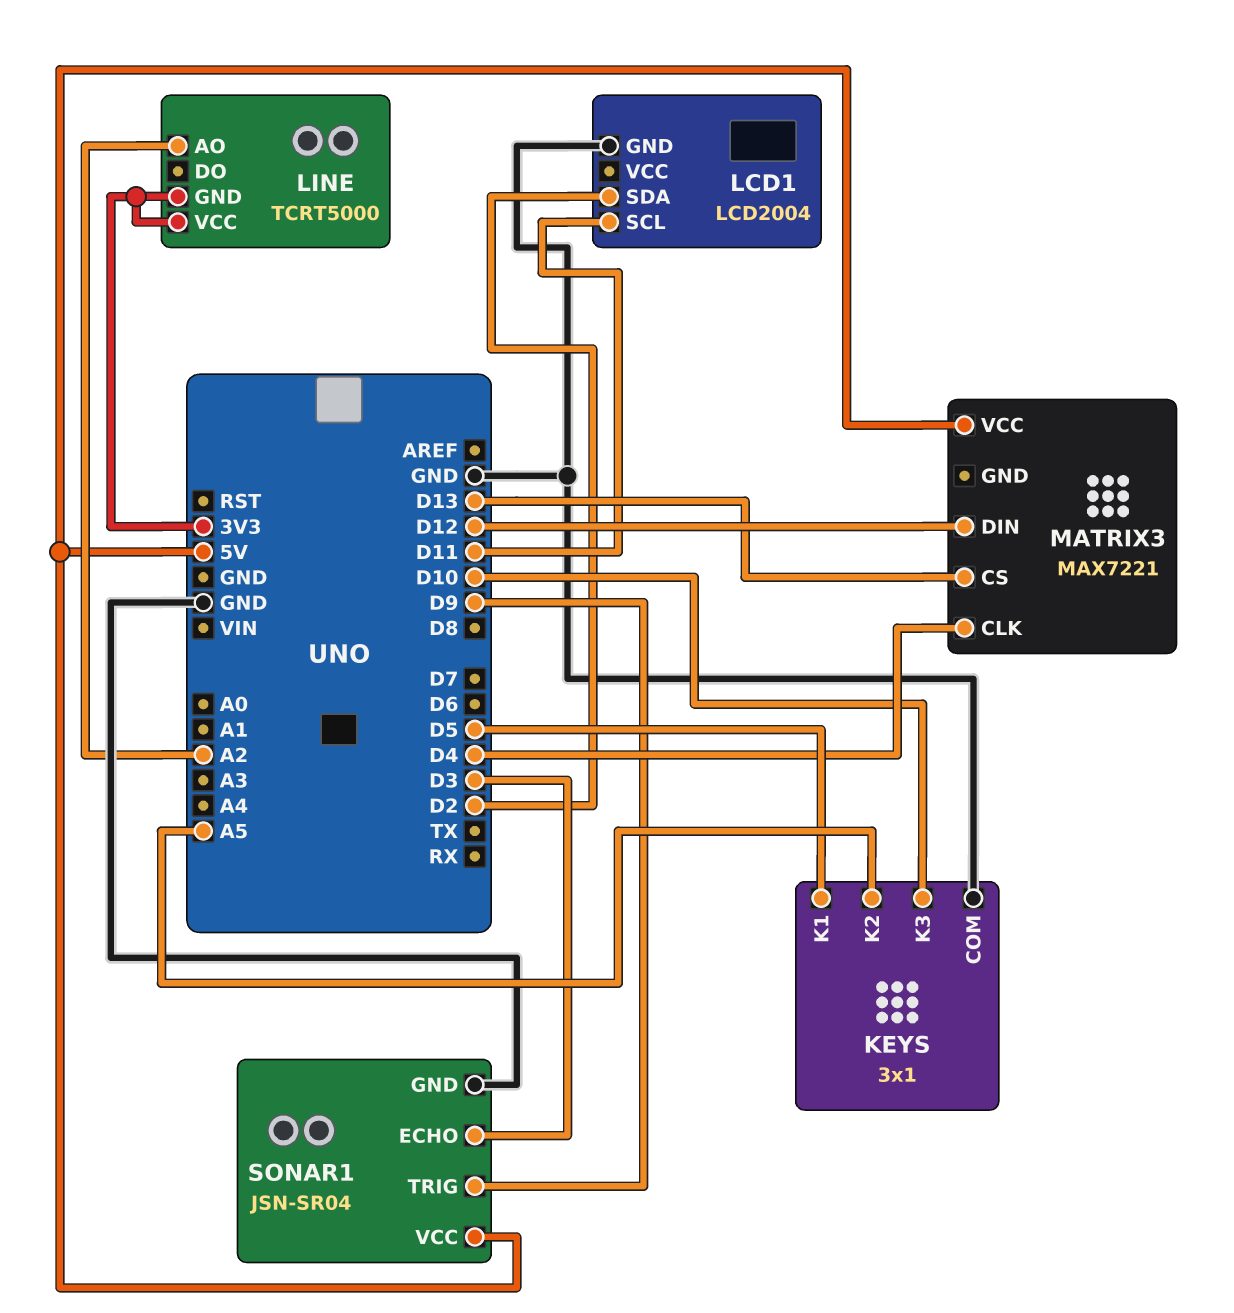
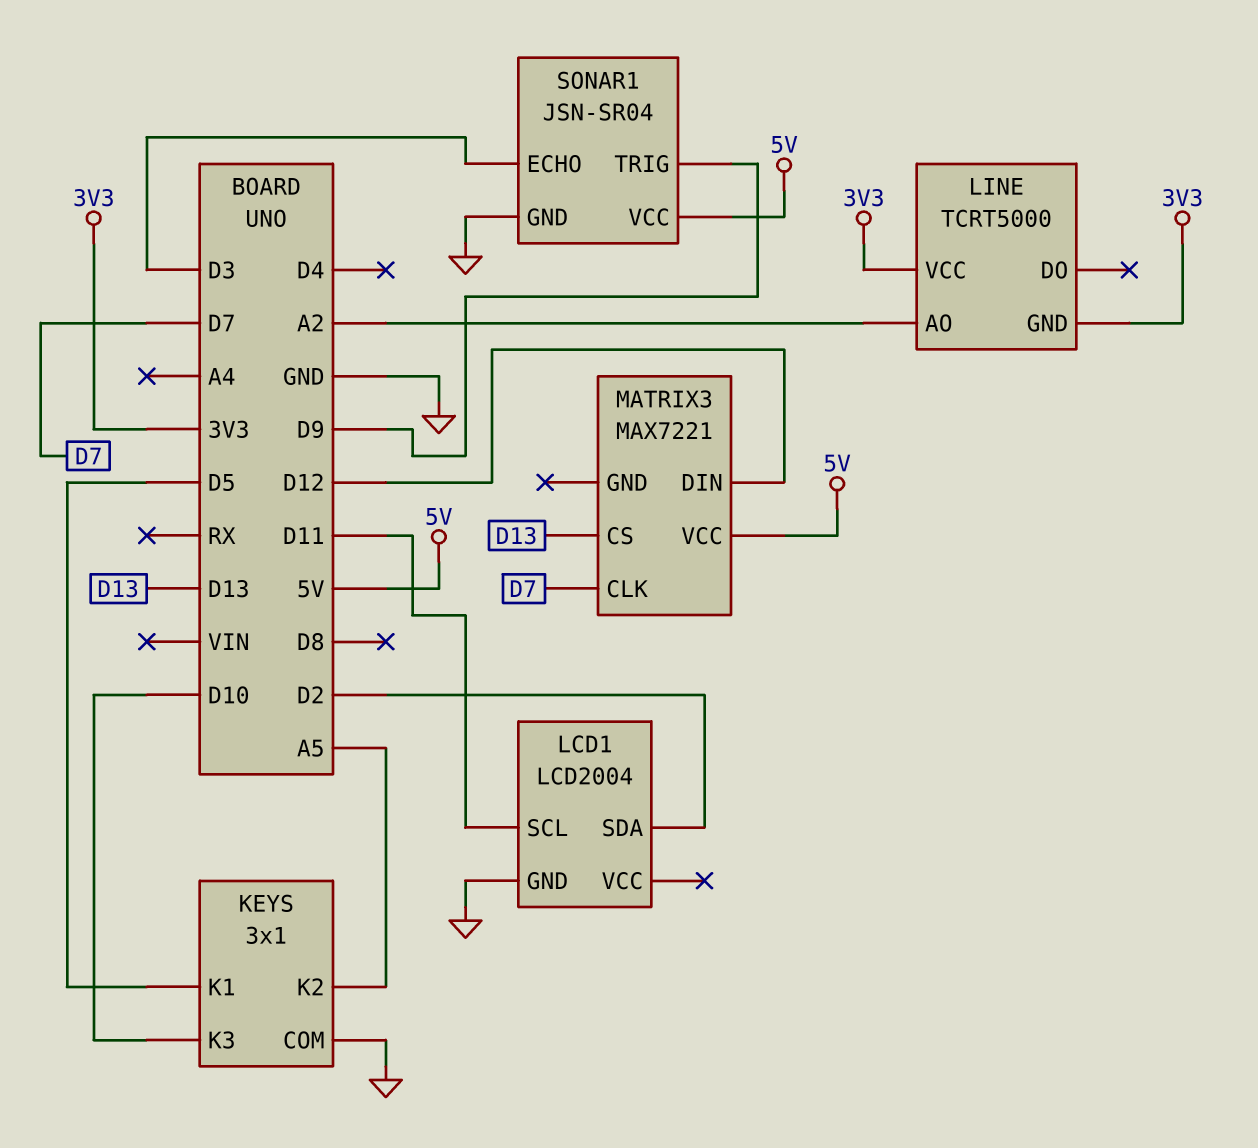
MATRIX3 pin CLK: D4 -> D7

